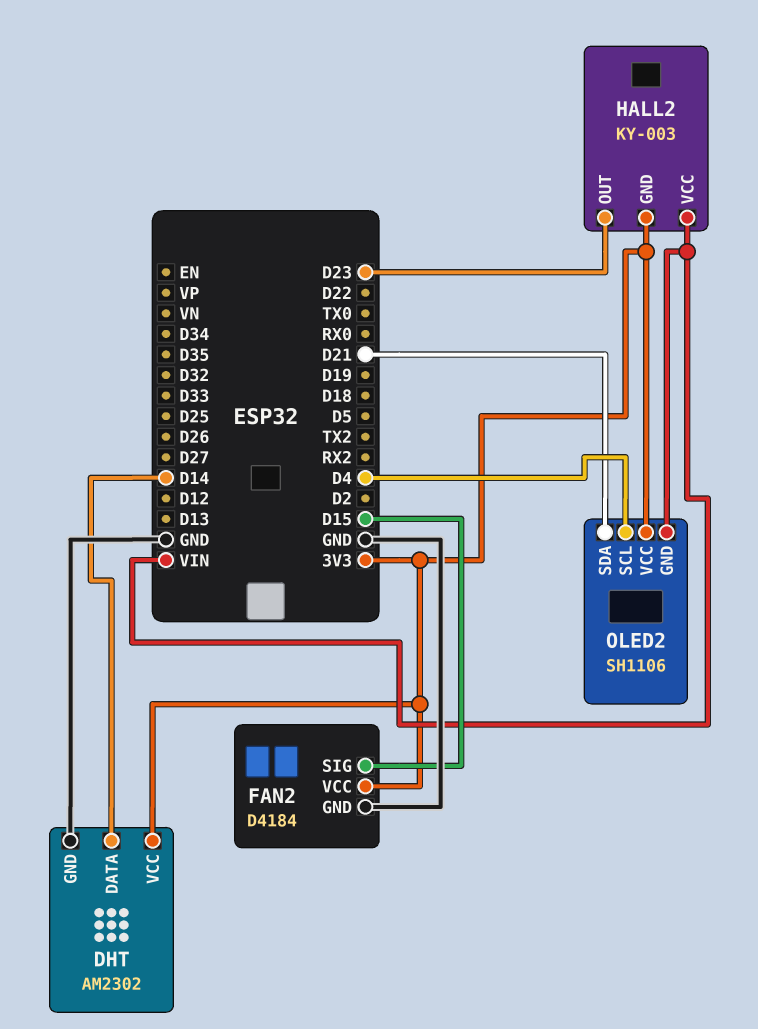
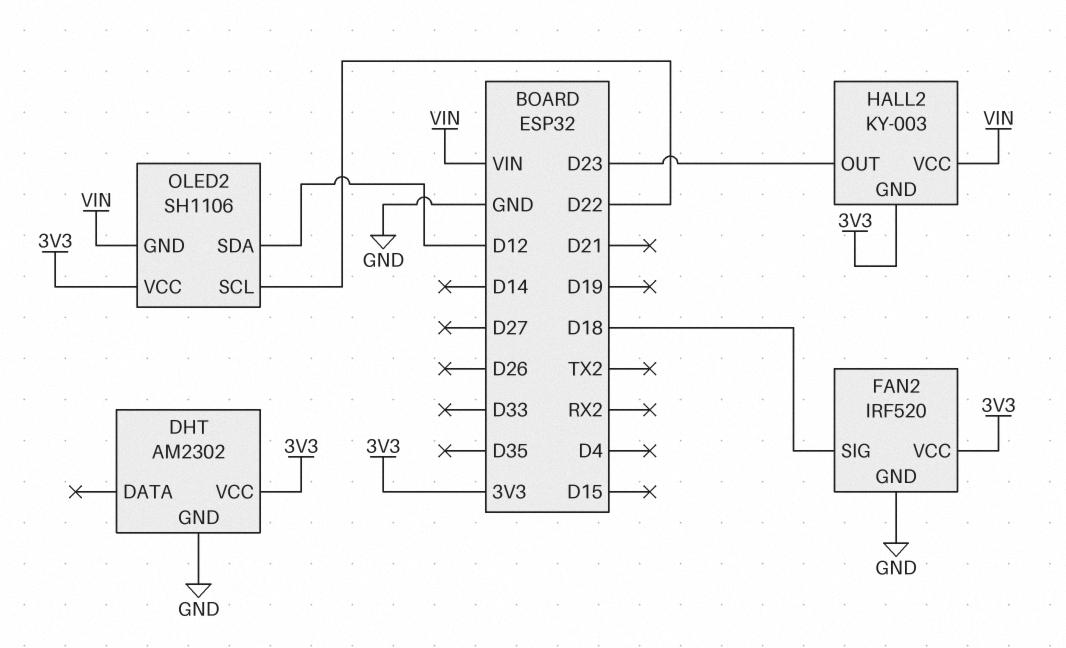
DHT pin DATA: D14 -> none
FAN2: D4184 -> IRF520
FAN2 pin SIG: D15 -> D18
OLED2 pin SCL: D4 -> D22
OLED2 pin SDA: D21 -> D12

